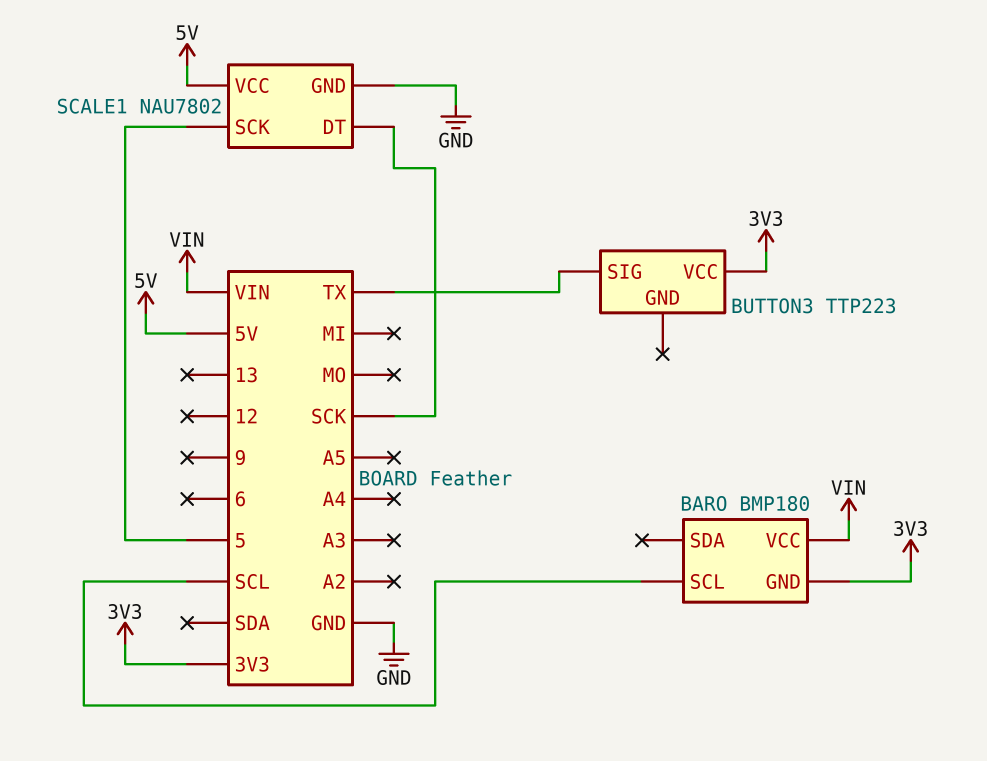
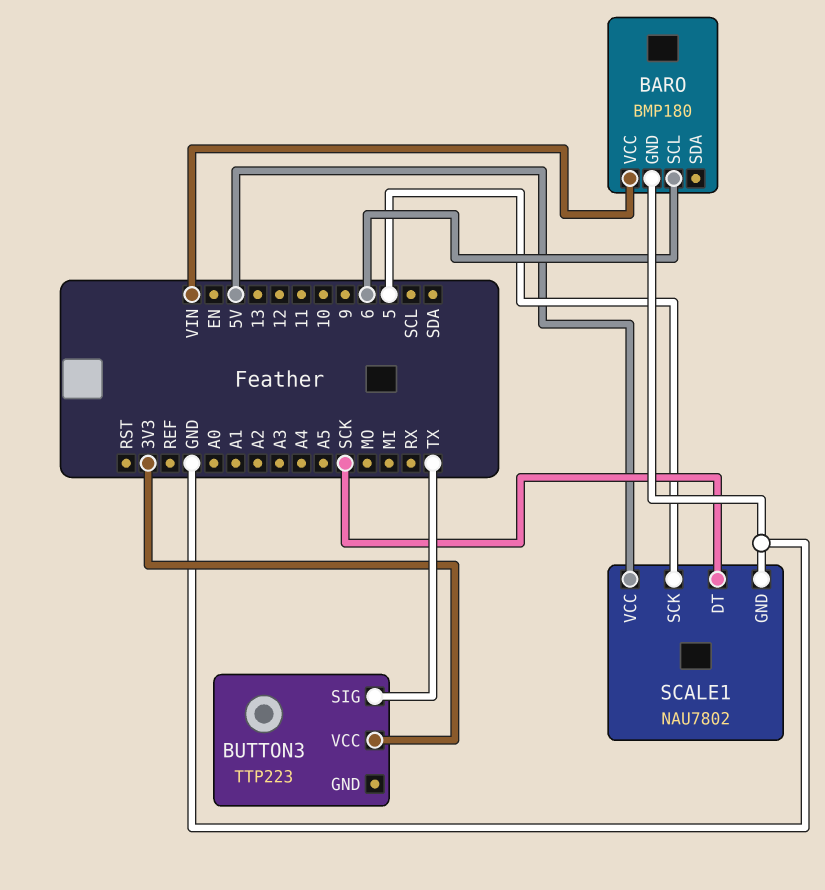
BARO pin GND: 3V3 -> GND
BARO pin SCL: SCL -> 6

